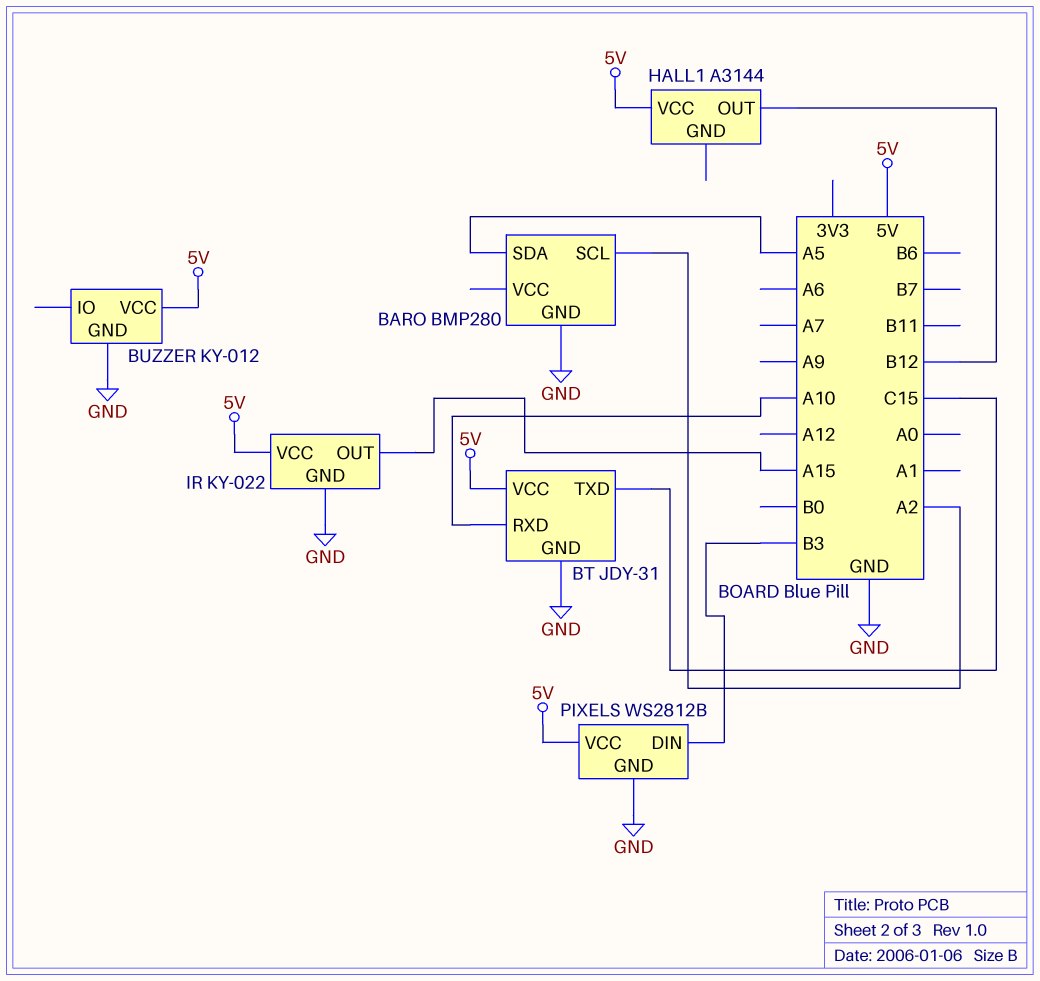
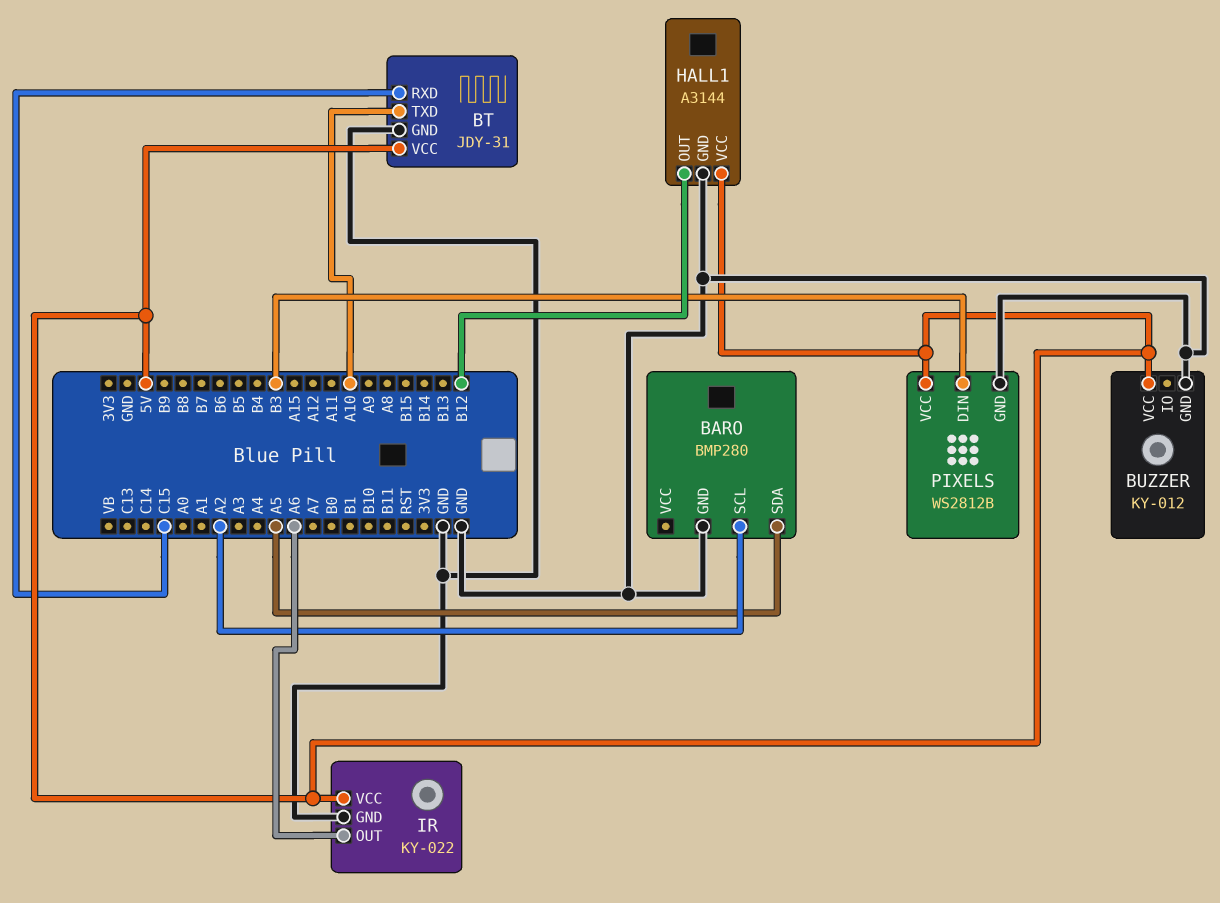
BT pin RXD: A10 -> C15
BT pin TXD: C15 -> A10
HALL1 pin GND: none -> GND
IR pin OUT: A15 -> A6

